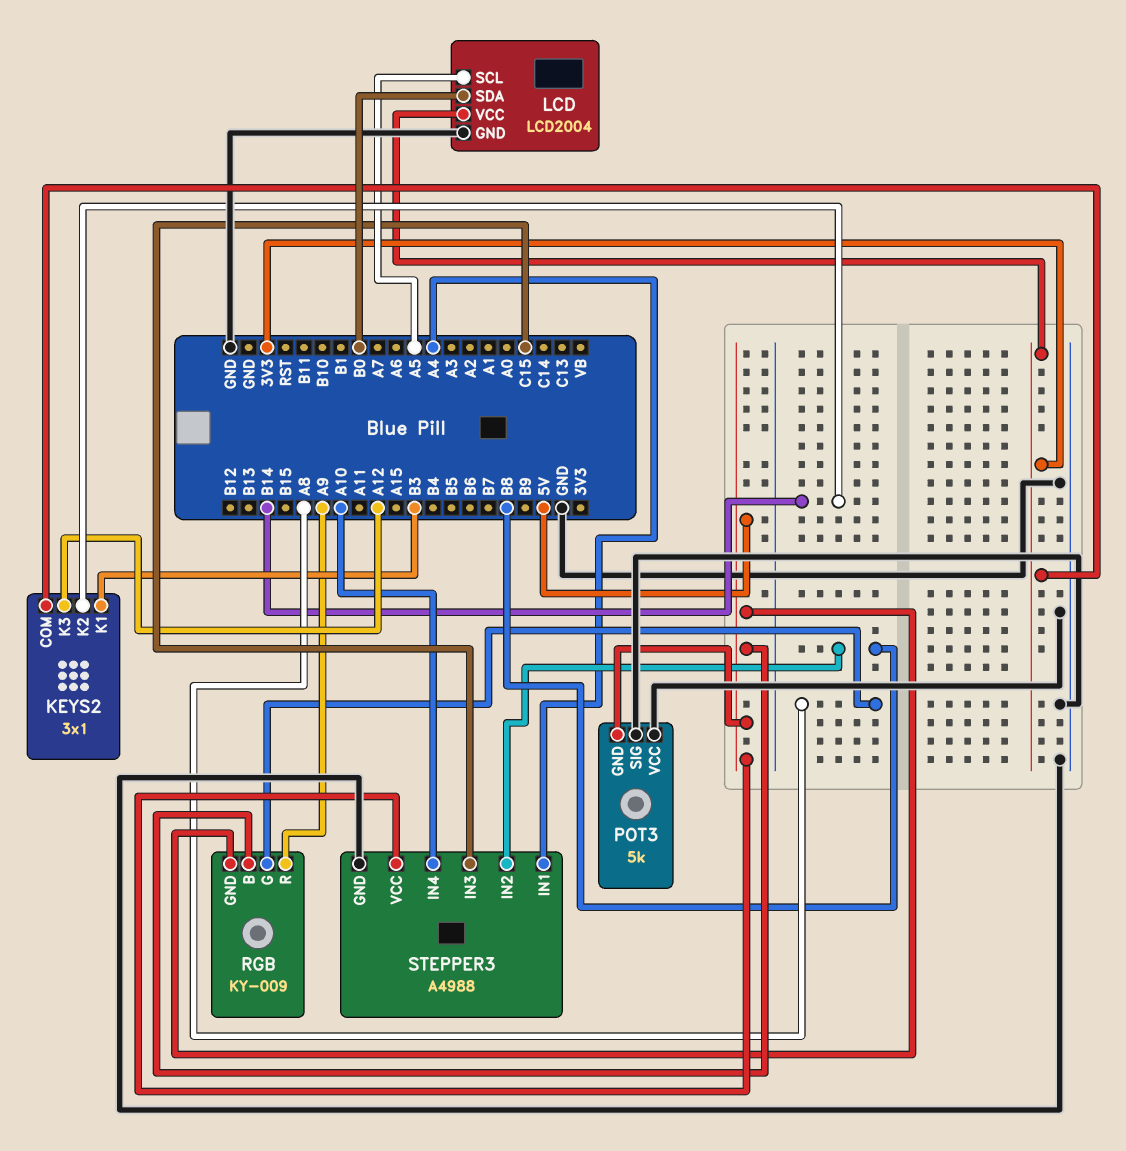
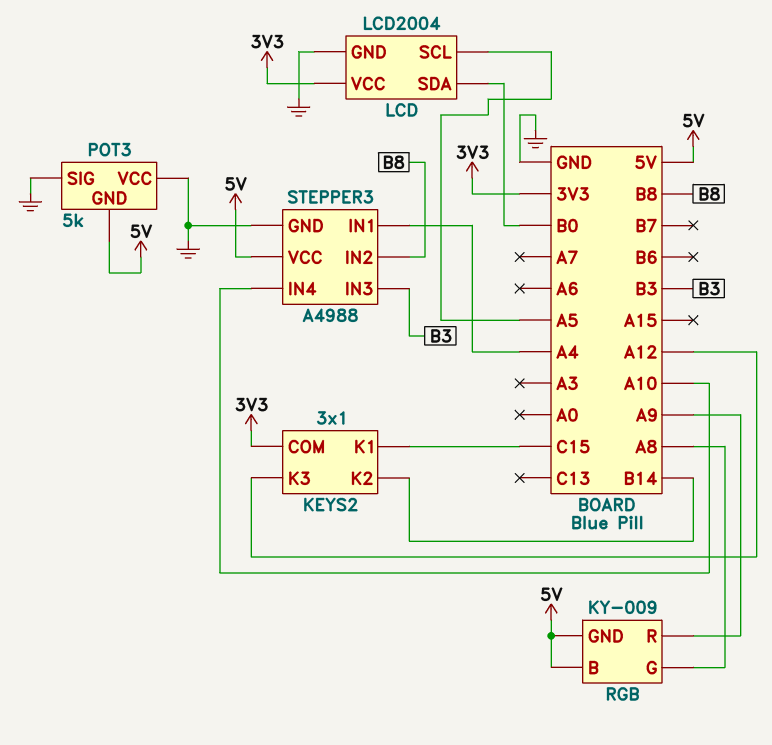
KEYS2 pin K1: B3 -> C15
STEPPER3 pin IN3: C15 -> B3

